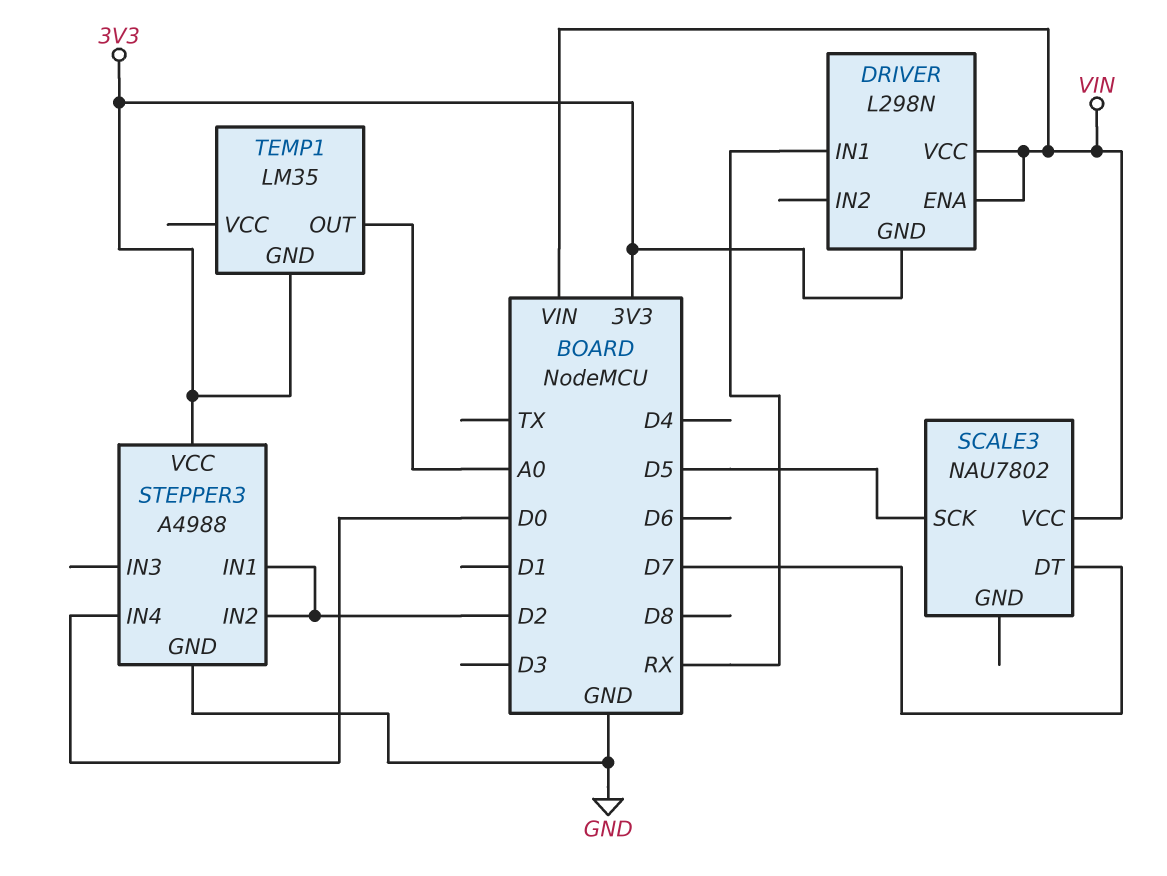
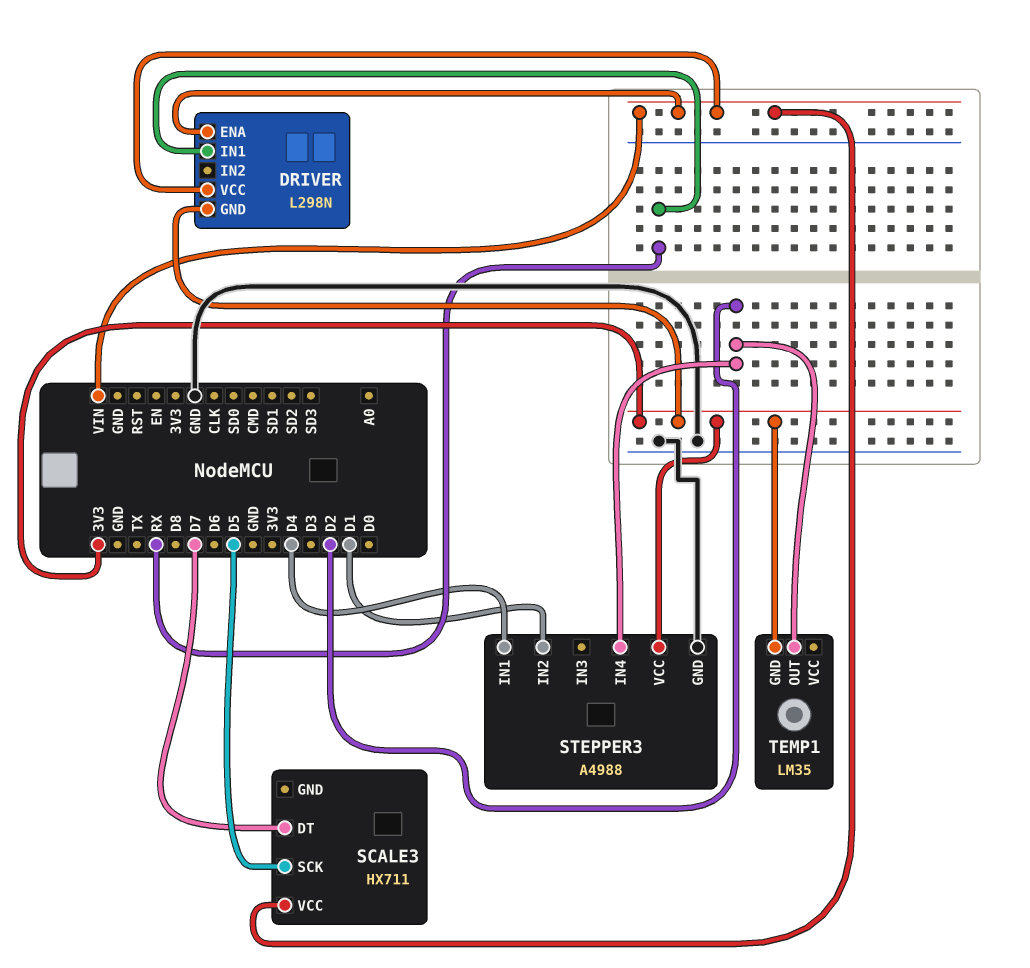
SCALE3: NAU7802 -> HX711
STEPPER3 pin IN1: D2 -> D4
STEPPER3 pin IN2: D2 -> D1
STEPPER3 pin IN4: D0 -> D2
TEMP1 pin OUT: A0 -> D2

